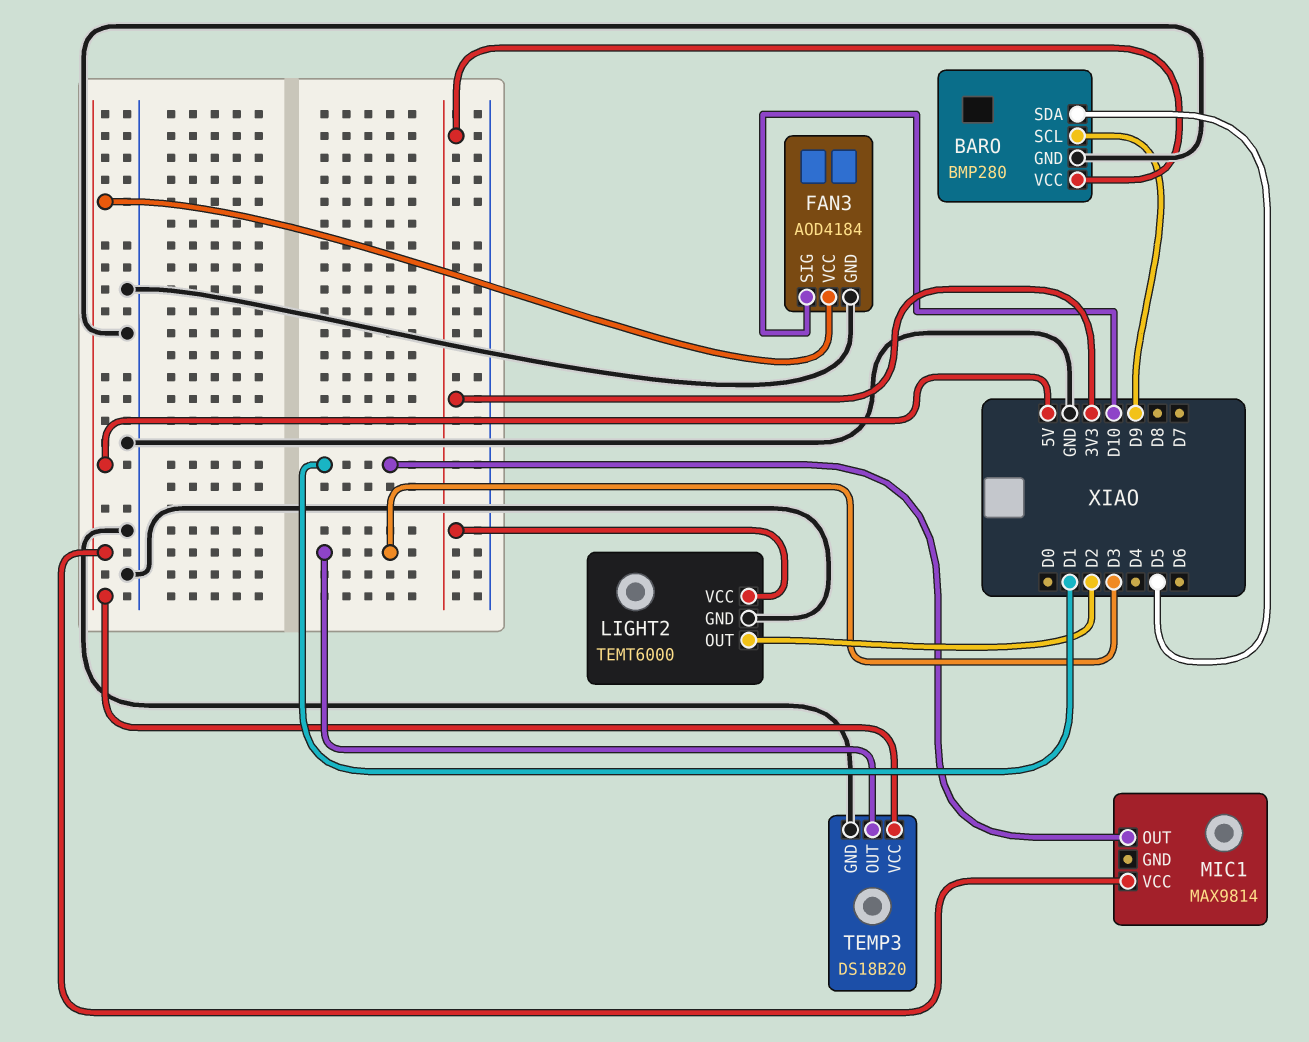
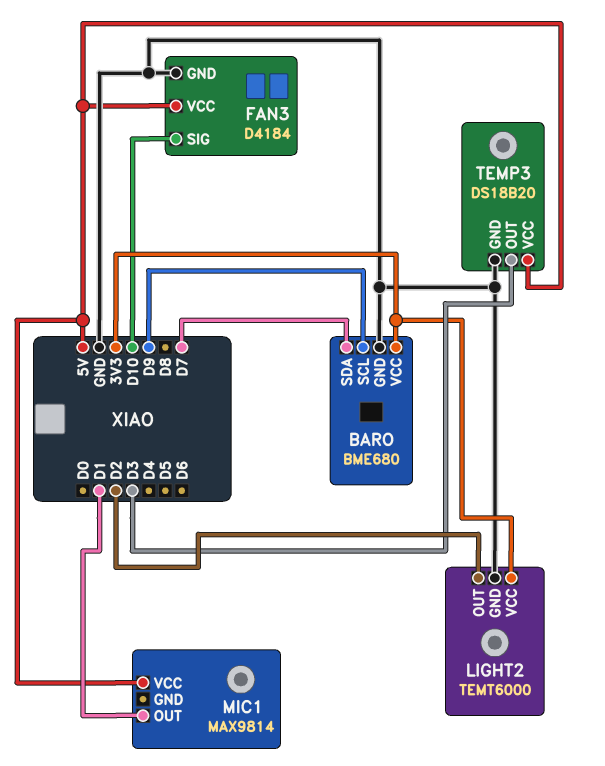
BARO: BMP280 -> BME680
BARO pin SDA: D5 -> D7
FAN3: AOD4184 -> D4184

